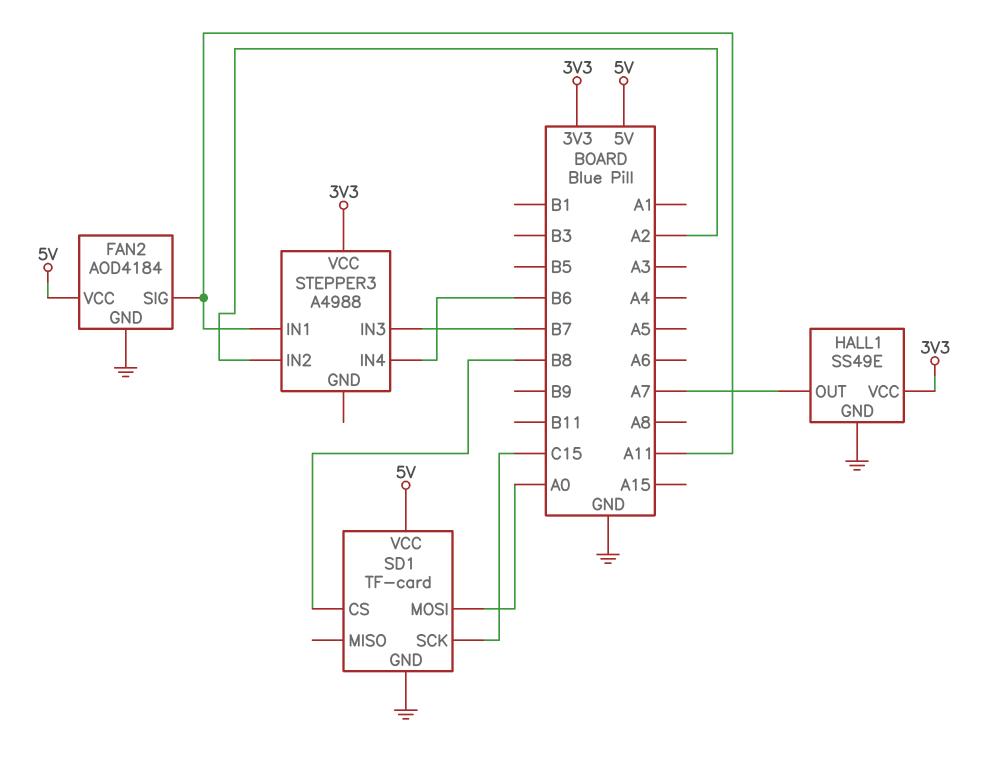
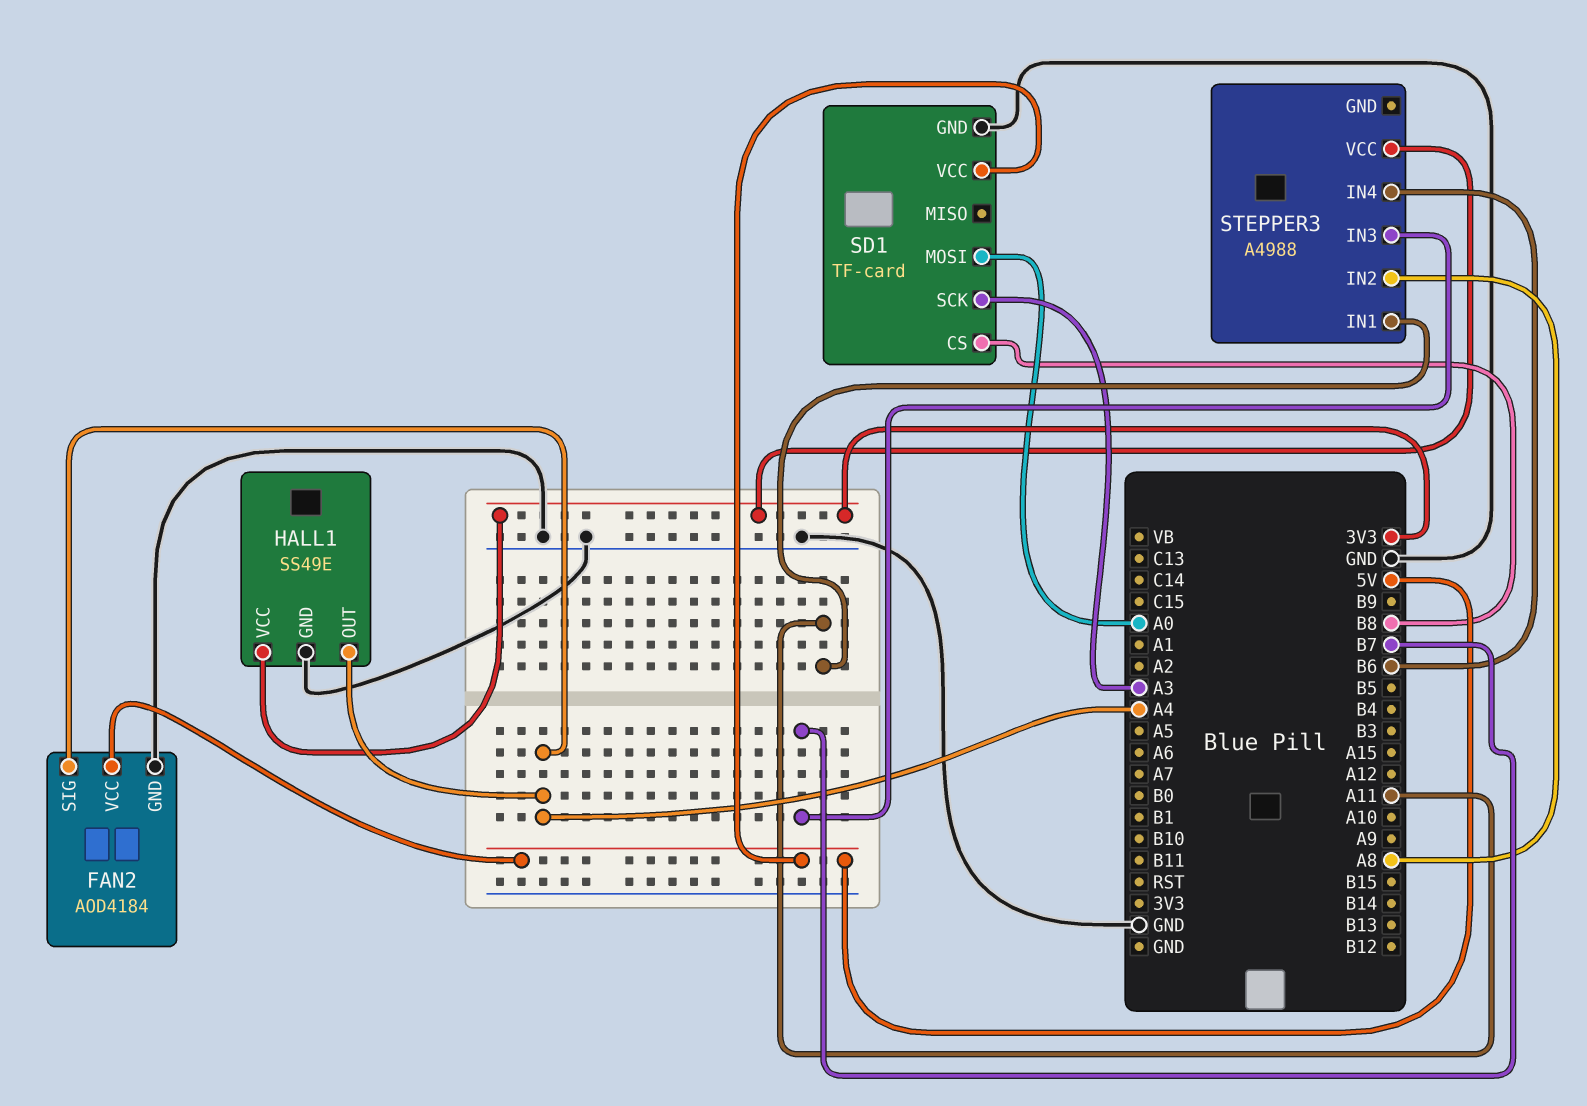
FAN2 pin SIG: A11 -> A4
HALL1 pin OUT: A7 -> A4
SD1 pin SCK: C15 -> A3
STEPPER3 pin IN2: A2 -> A8

